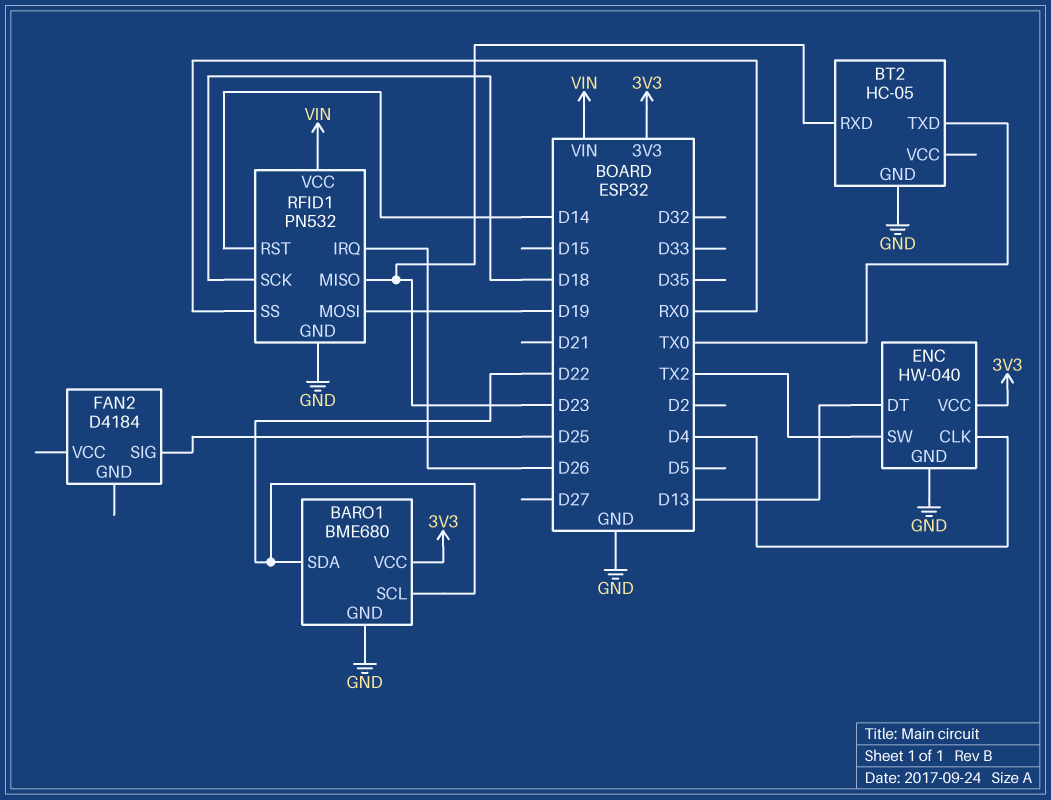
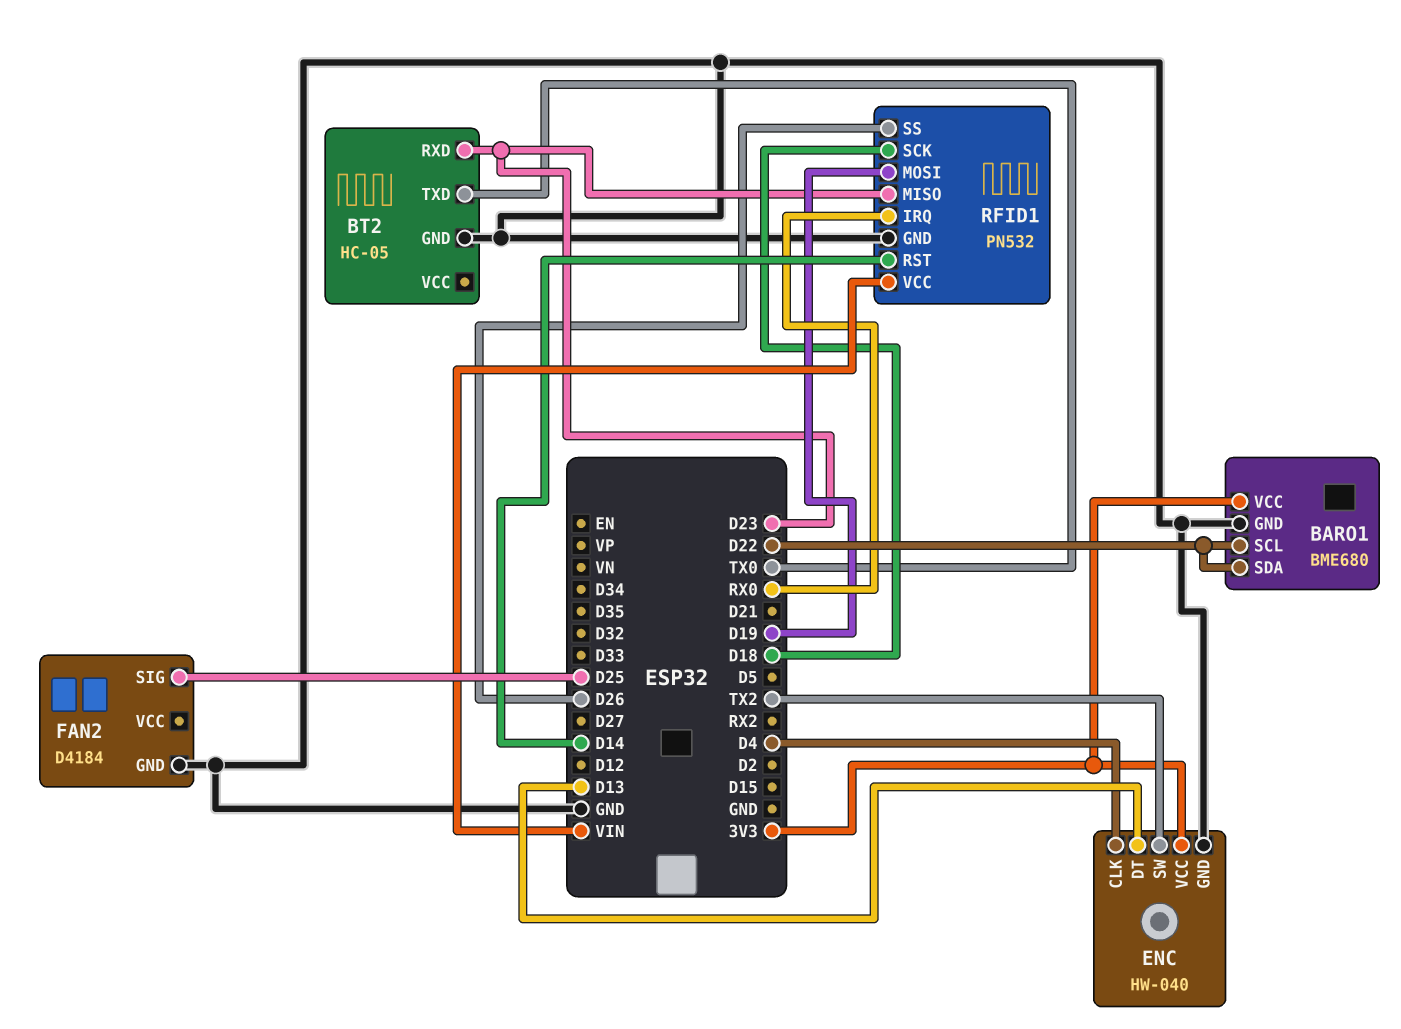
FAN2 pin GND: none -> GND
RFID1 pin IRQ: D26 -> RX0
RFID1 pin SS: RX0 -> D26

